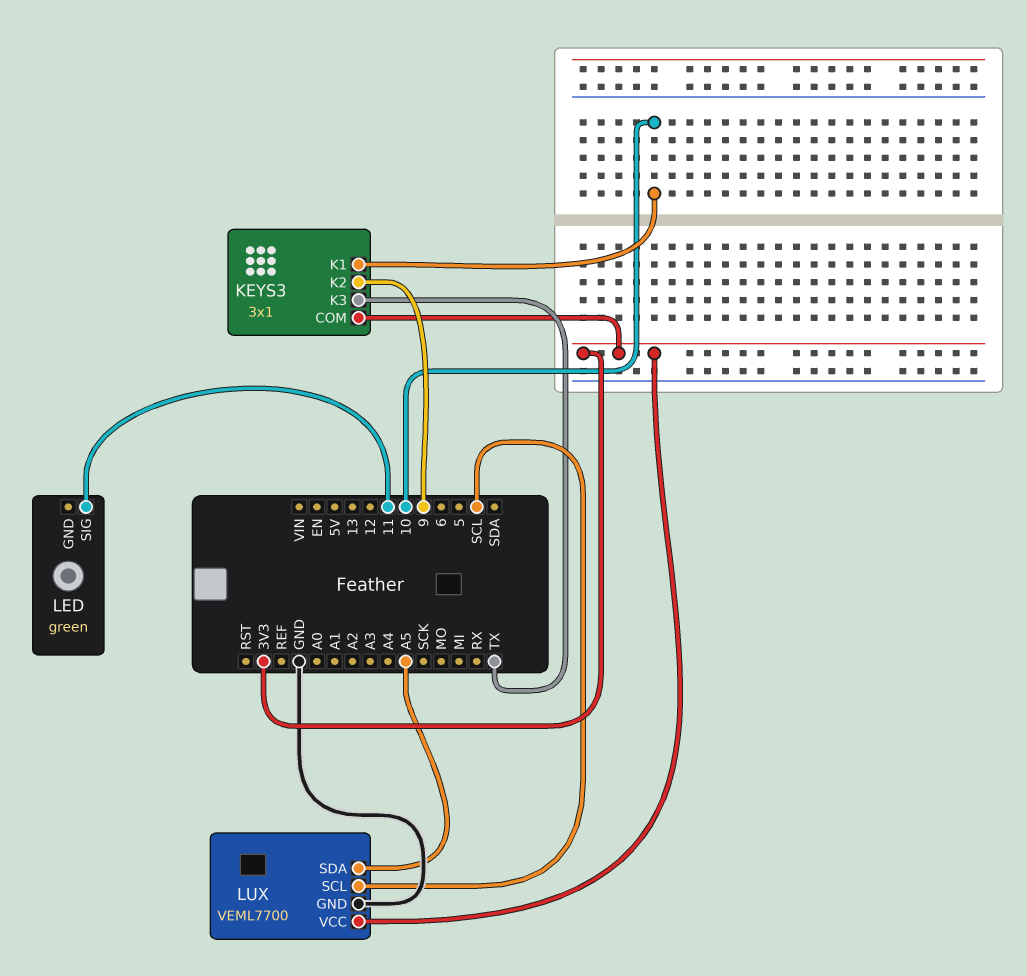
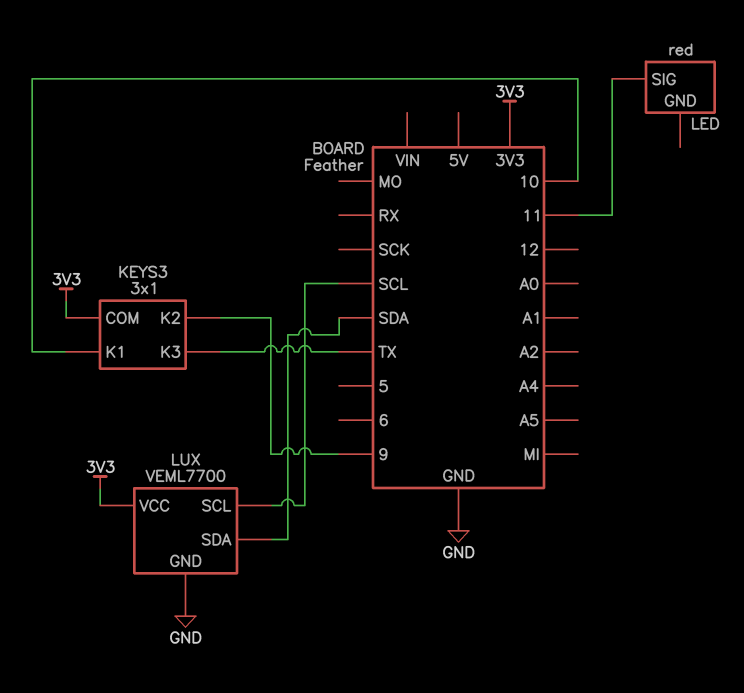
LED: green -> red
LUX pin SDA: A5 -> SDA

